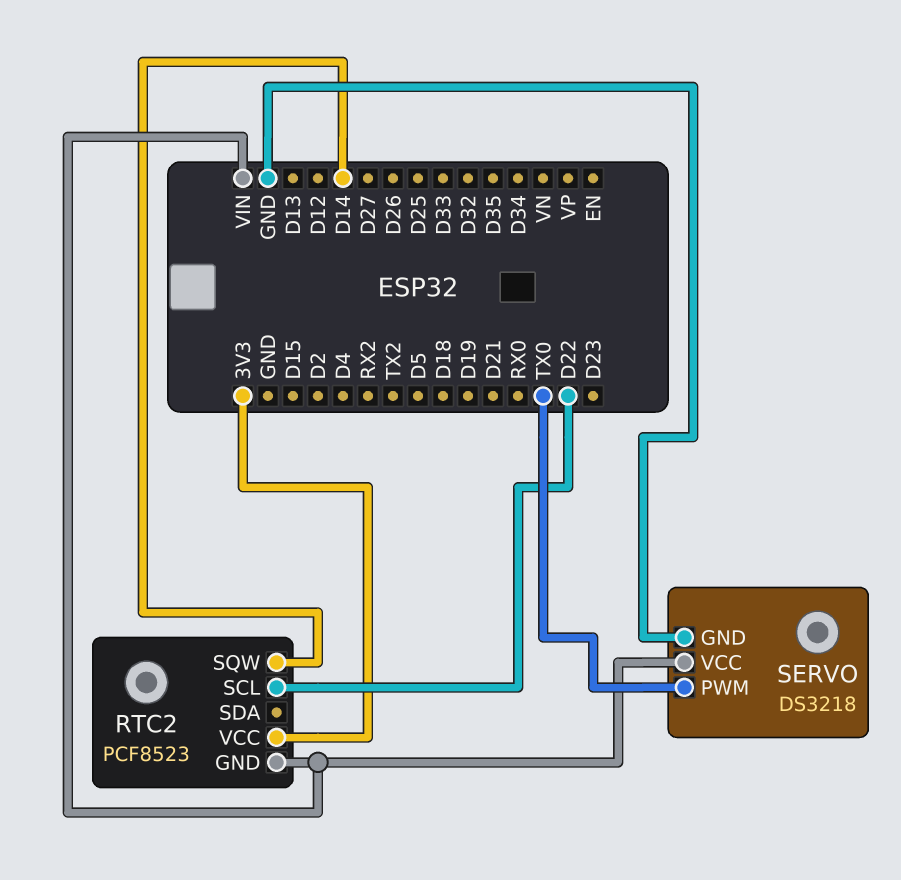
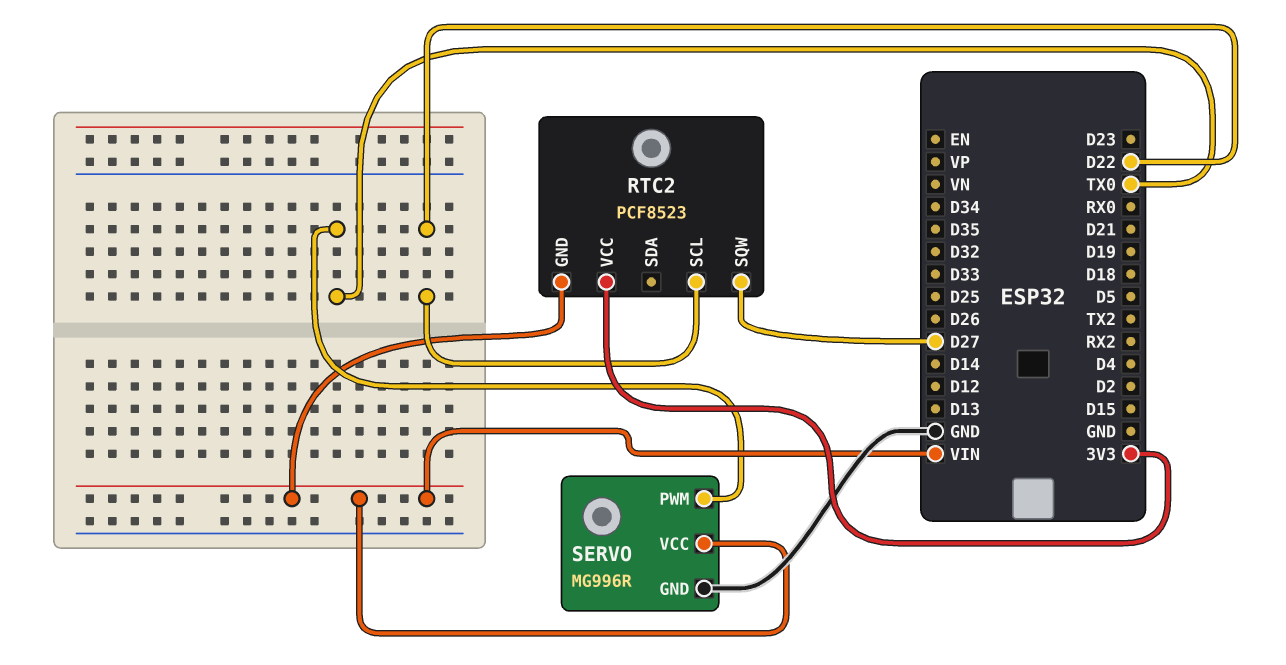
RTC2 pin SQW: D14 -> D27
SERVO: DS3218 -> MG996R

